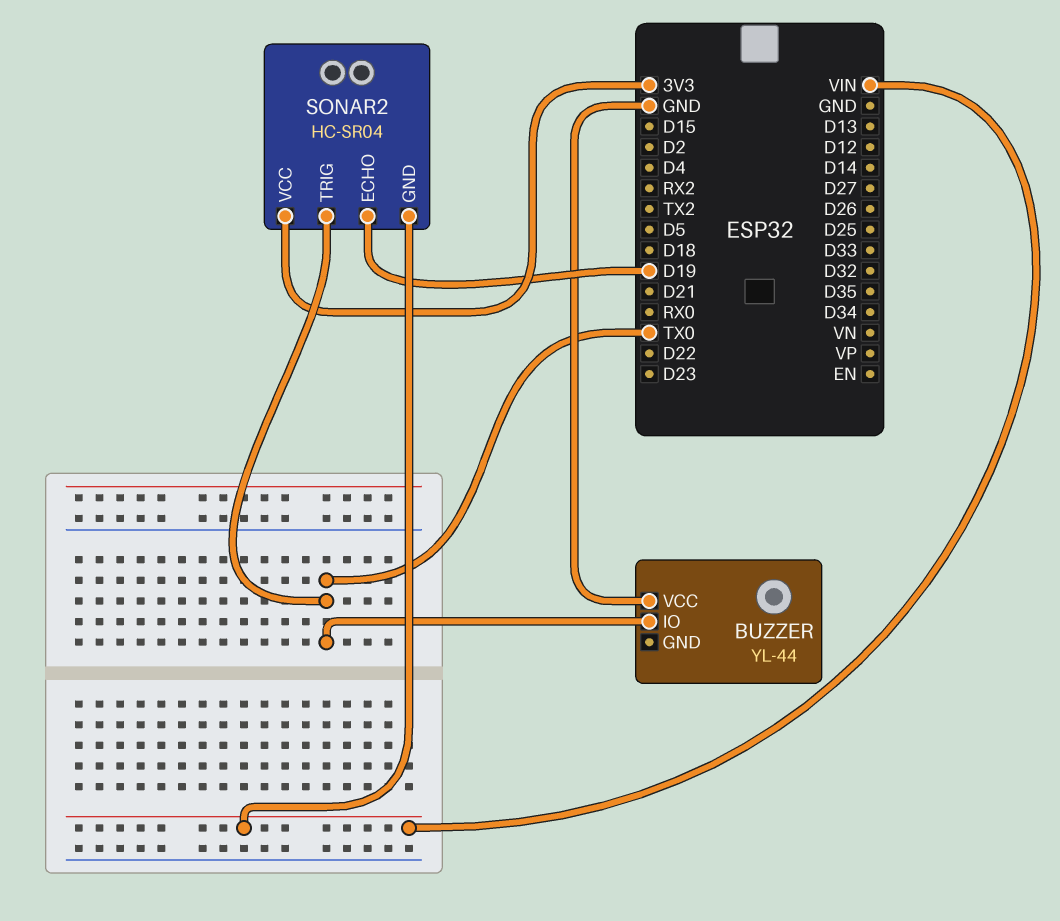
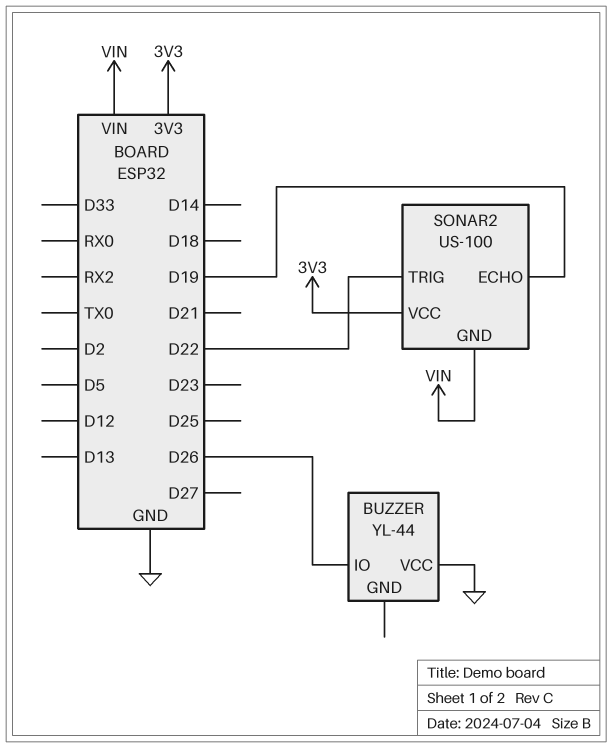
BUZZER pin IO: TX0 -> D26
SONAR2: HC-SR04 -> US-100
SONAR2 pin TRIG: TX0 -> D22

